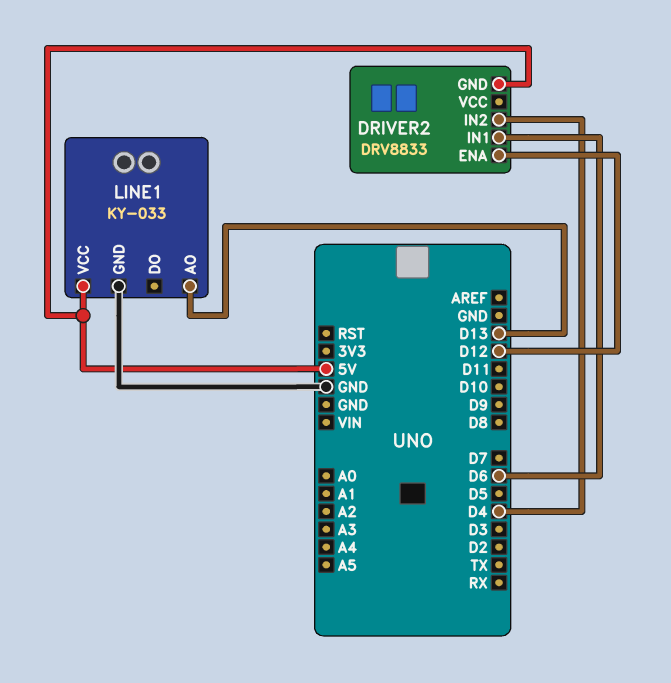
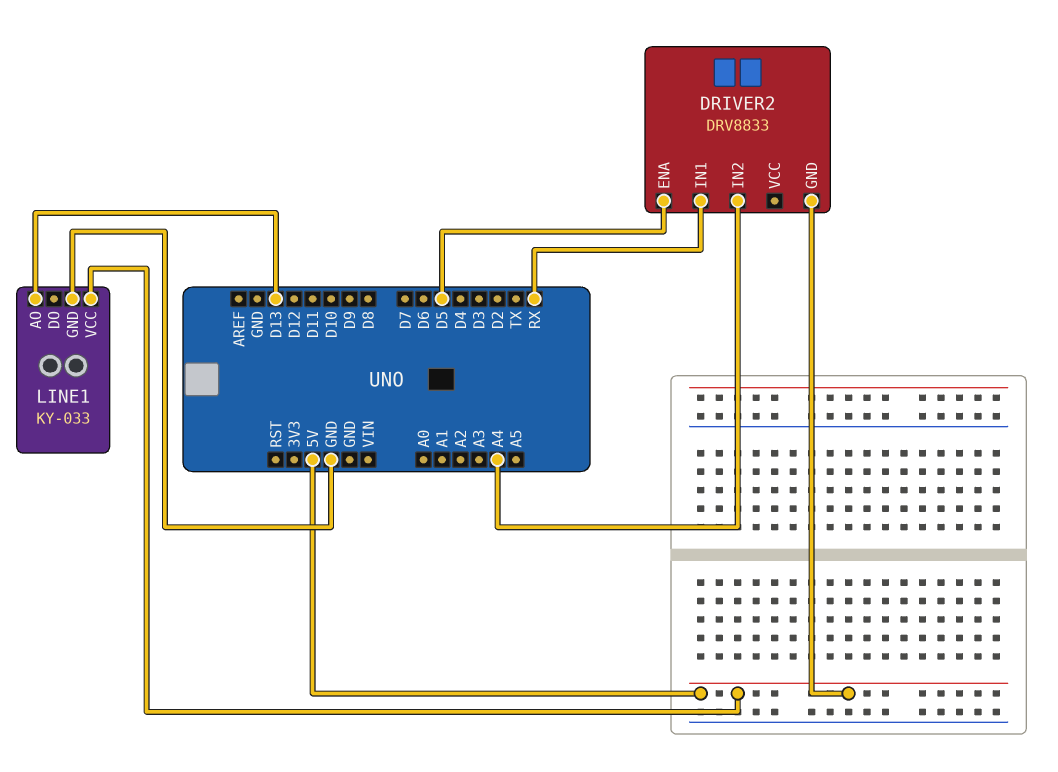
DRIVER2 pin ENA: D12 -> D5
DRIVER2 pin IN1: D6 -> RX
DRIVER2 pin IN2: D4 -> A4

